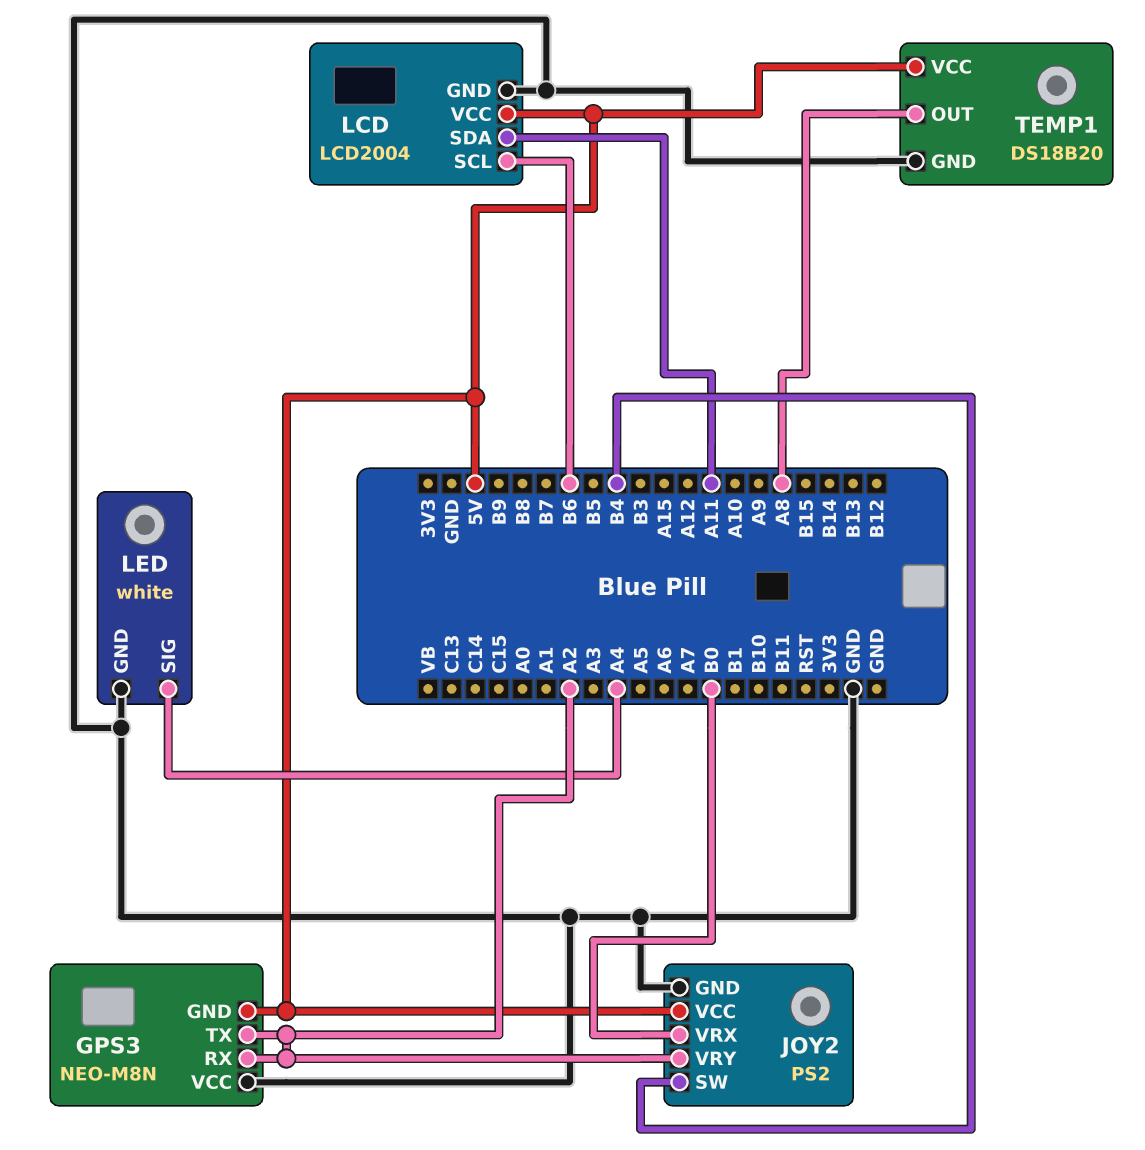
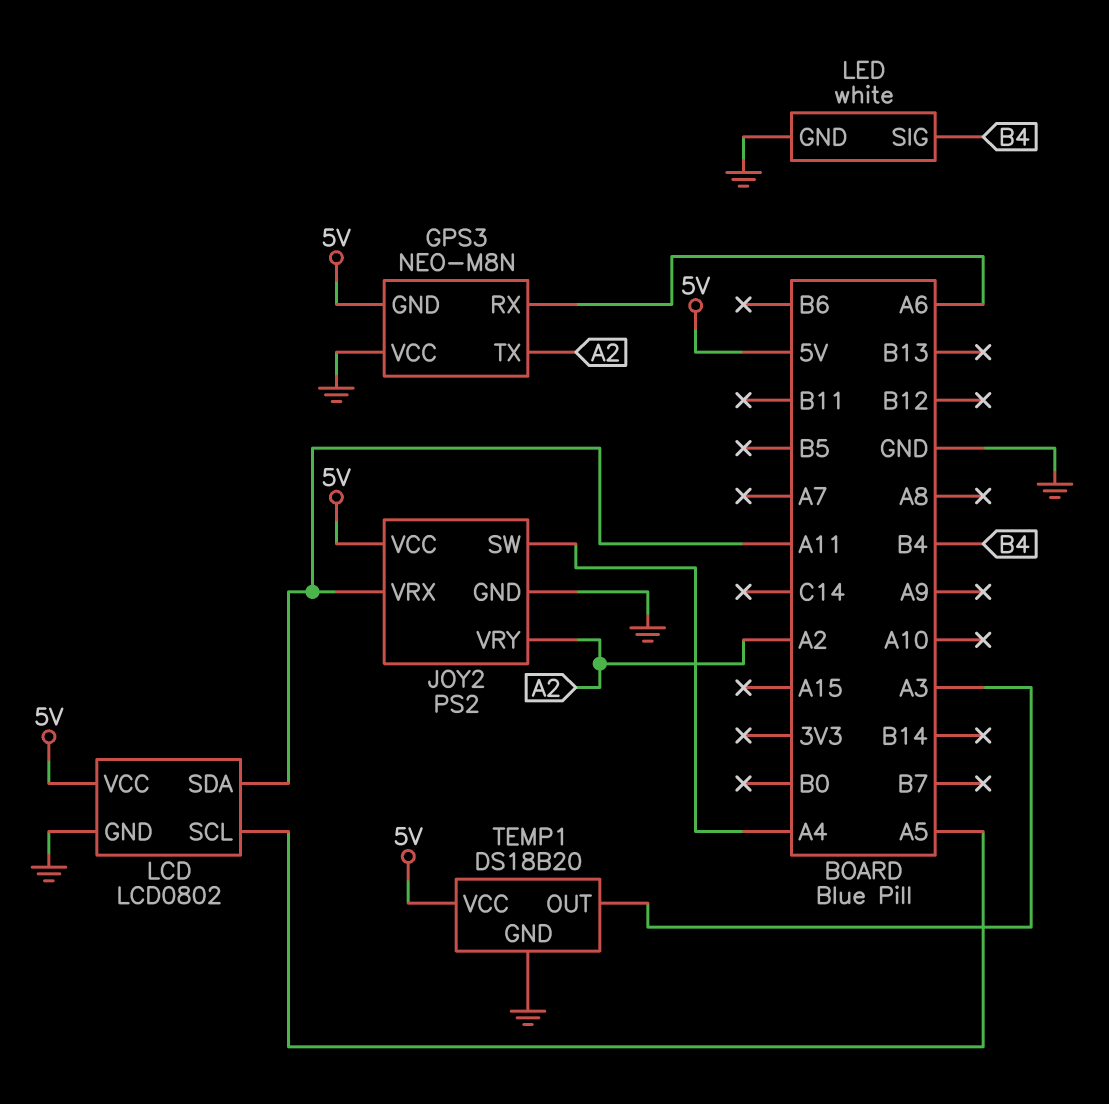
GPS3 pin RX: A2 -> A6
JOY2 pin SW: B4 -> A4
JOY2 pin VRX: B0 -> A11
LCD: LCD2004 -> LCD0802
LCD pin SCL: B6 -> A5
LED pin SIG: A4 -> B4
TEMP1 pin OUT: A8 -> A3

